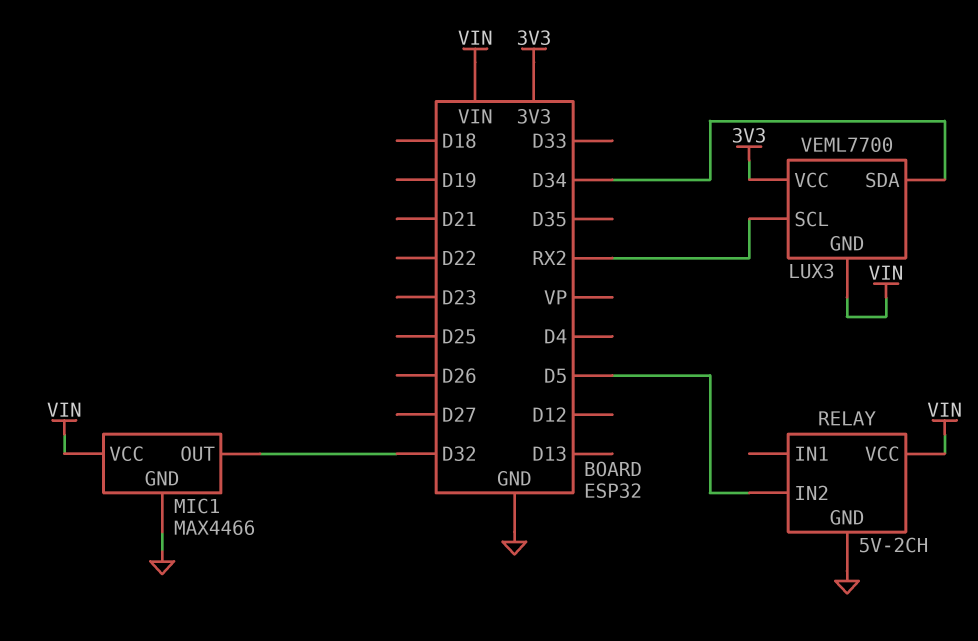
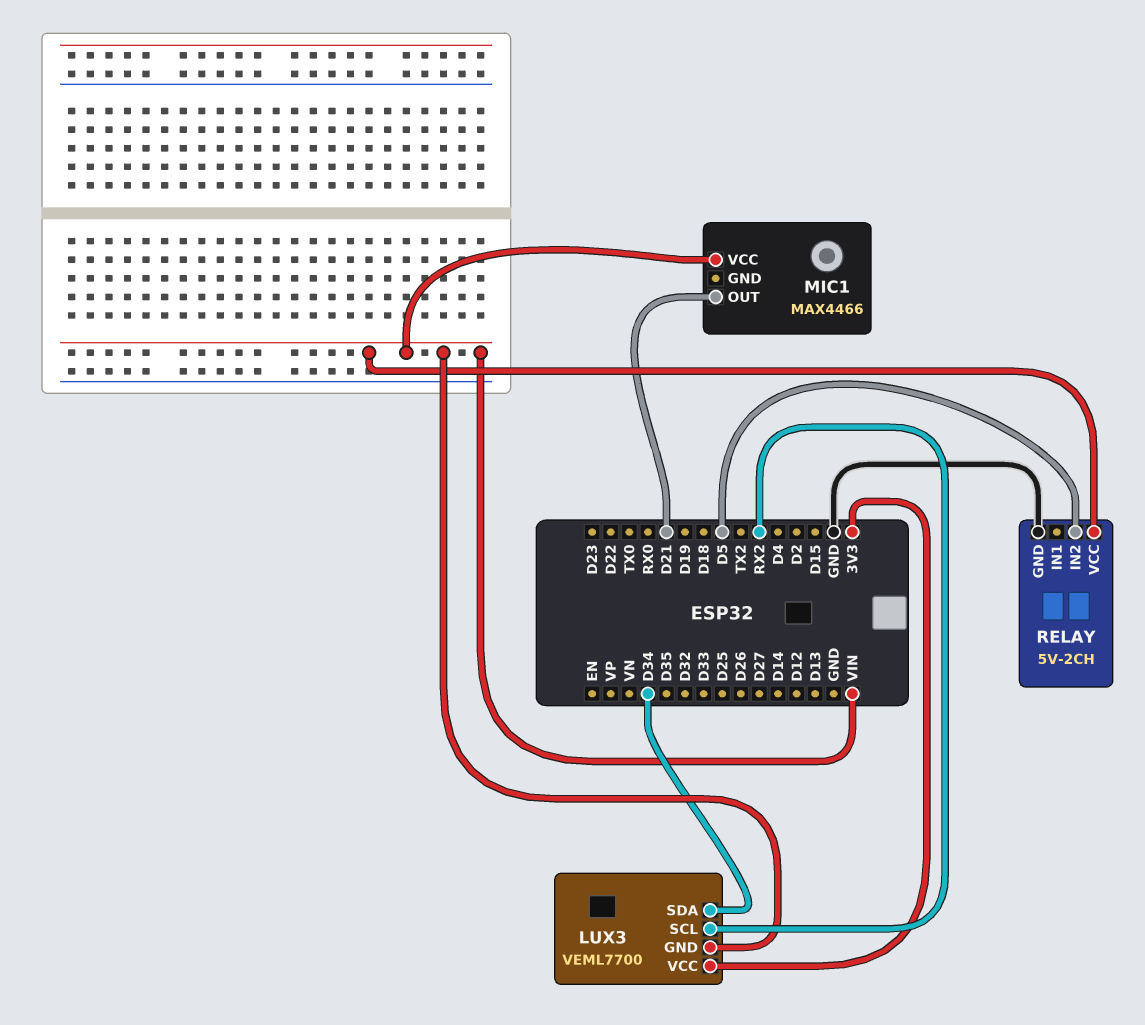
MIC1 pin GND: GND -> none
MIC1 pin OUT: D32 -> D21

